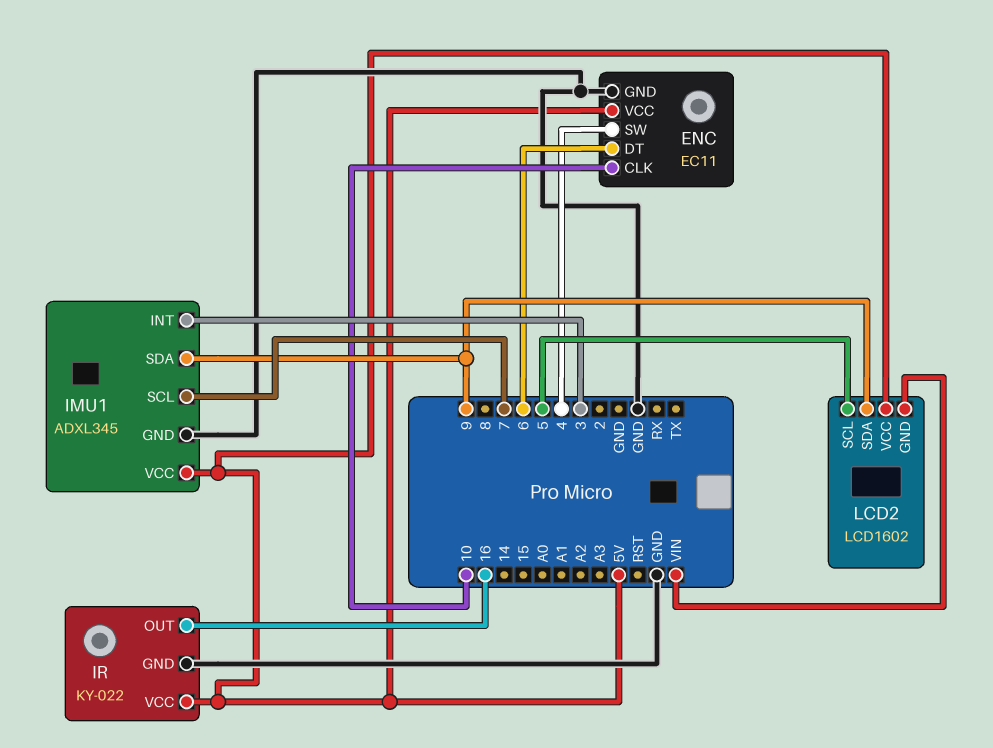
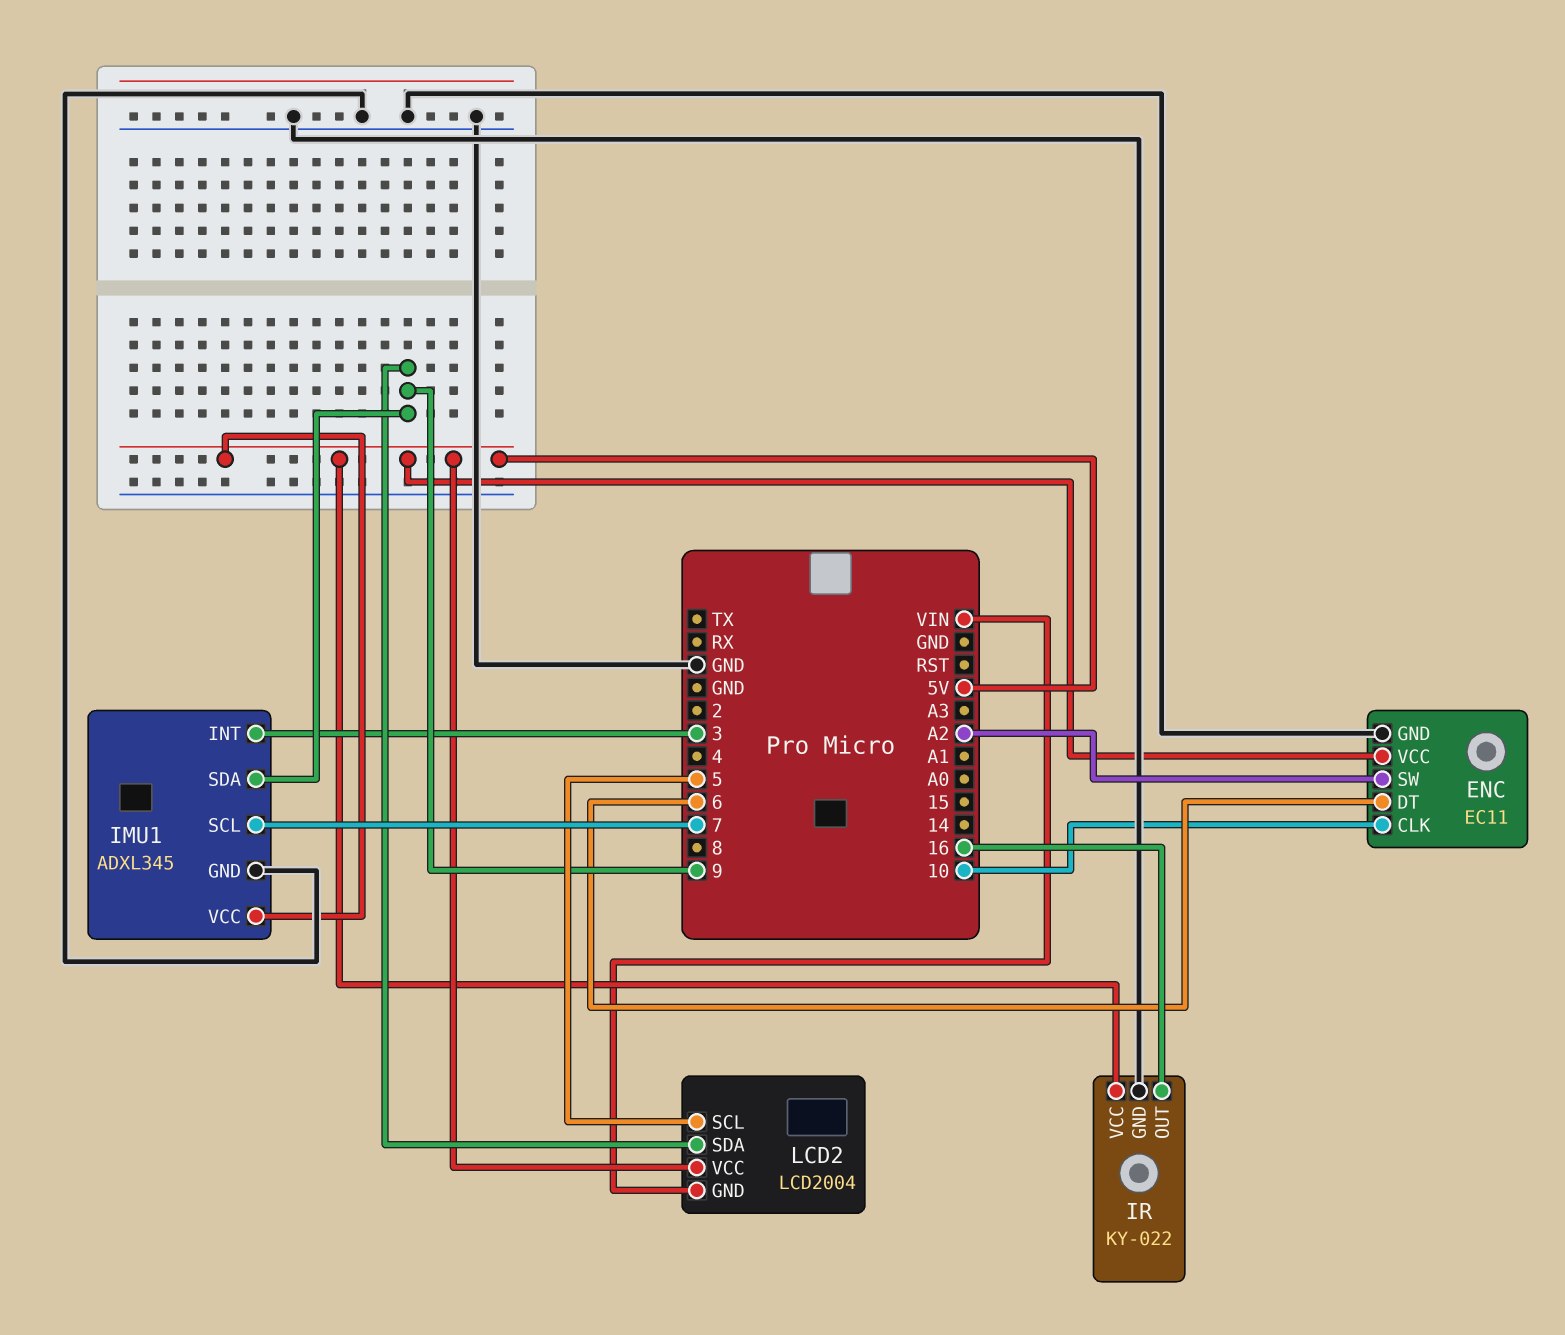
ENC pin SW: 4 -> A2
LCD2: LCD1602 -> LCD2004

